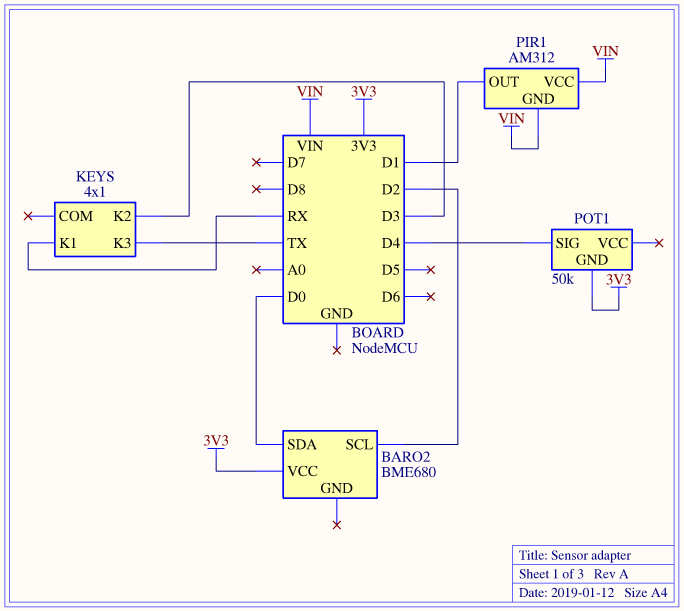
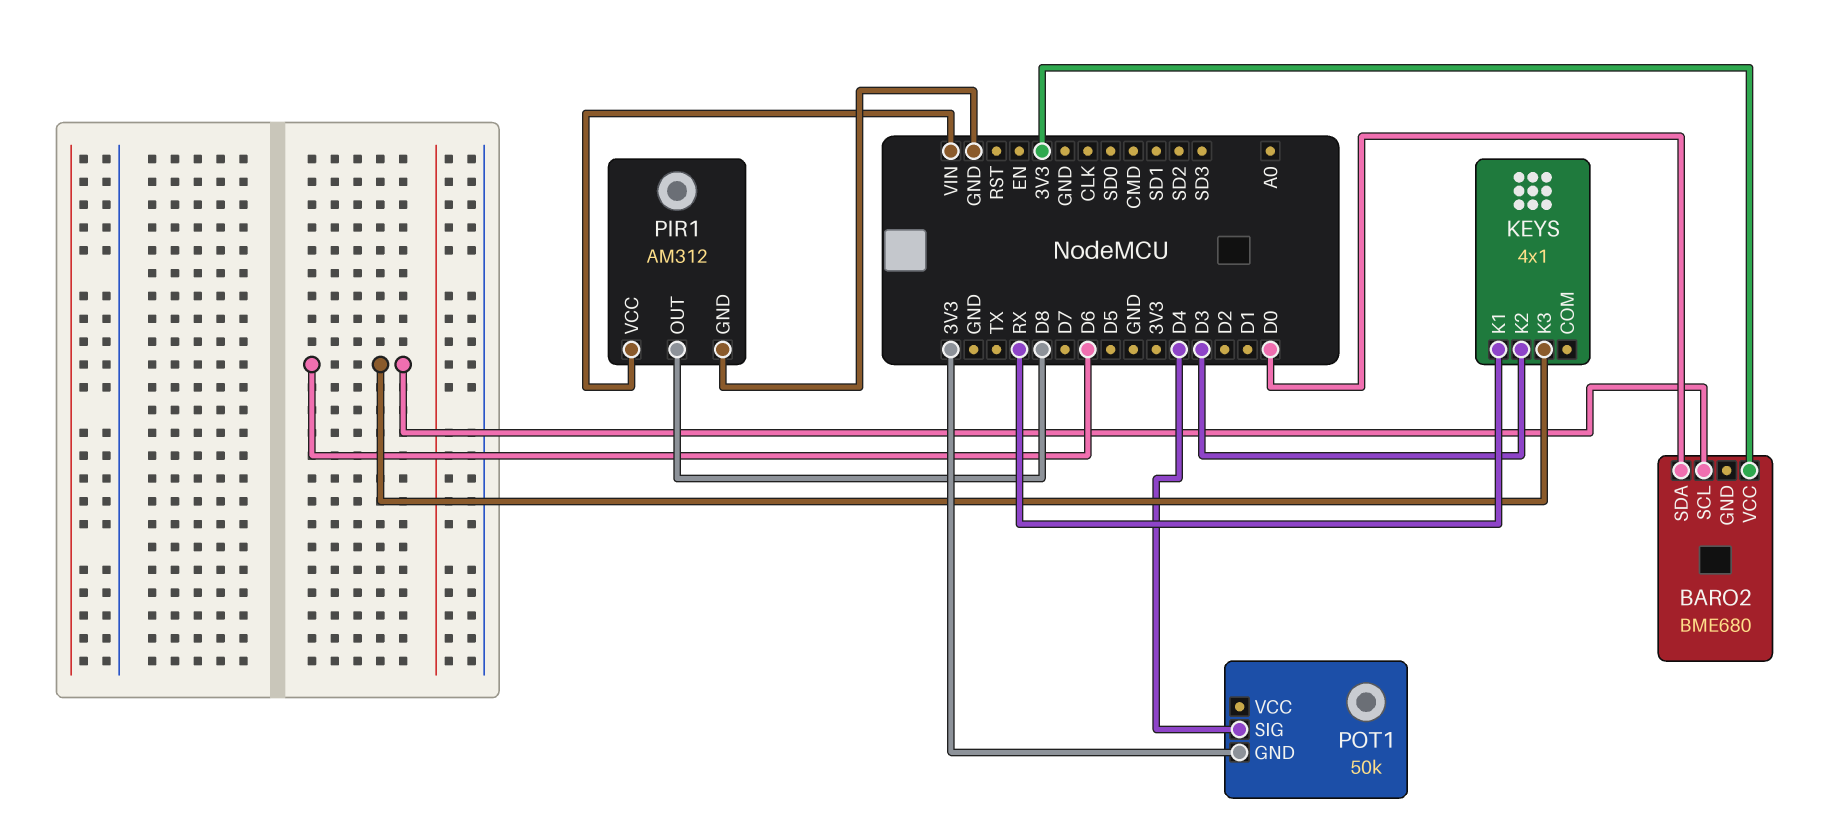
BARO2 pin SCL: D2 -> D6
KEYS pin K3: TX -> D6
PIR1 pin GND: VIN -> GND
PIR1 pin OUT: D1 -> D8

